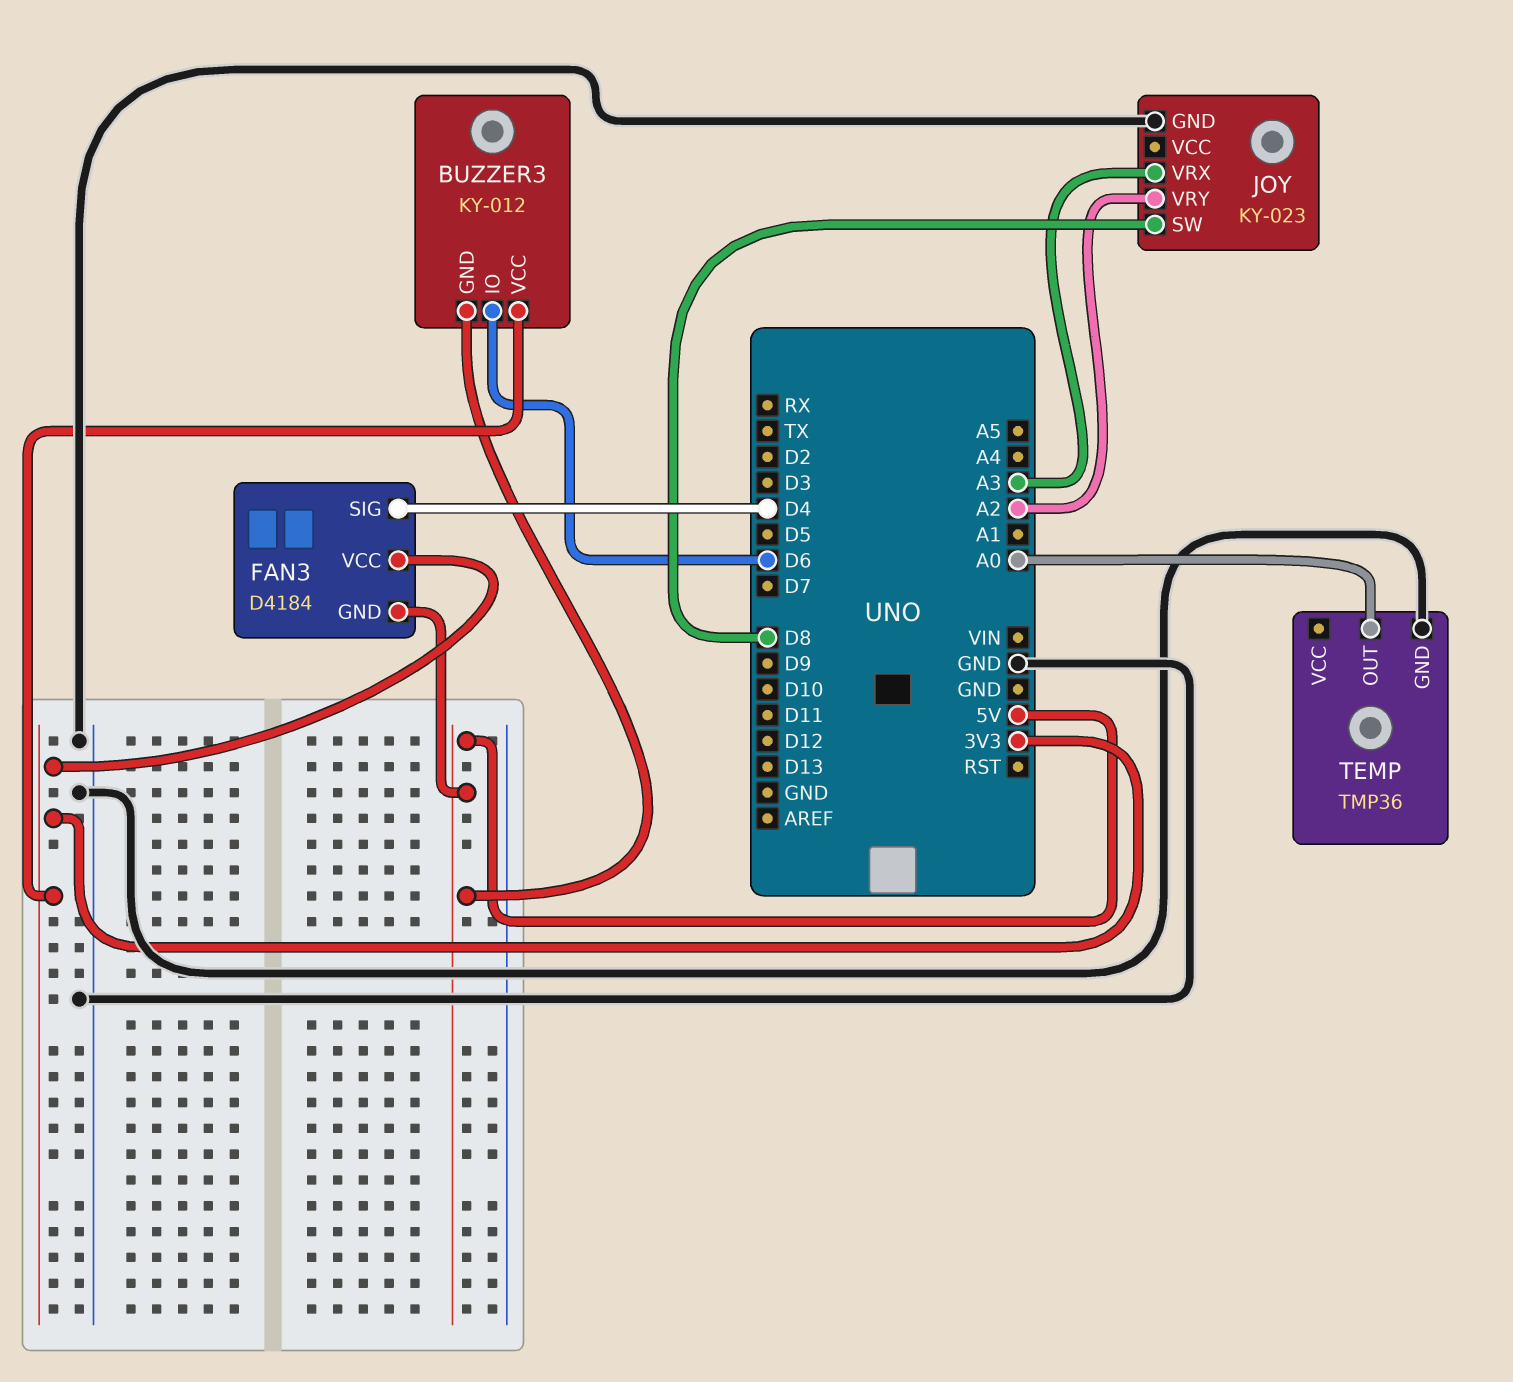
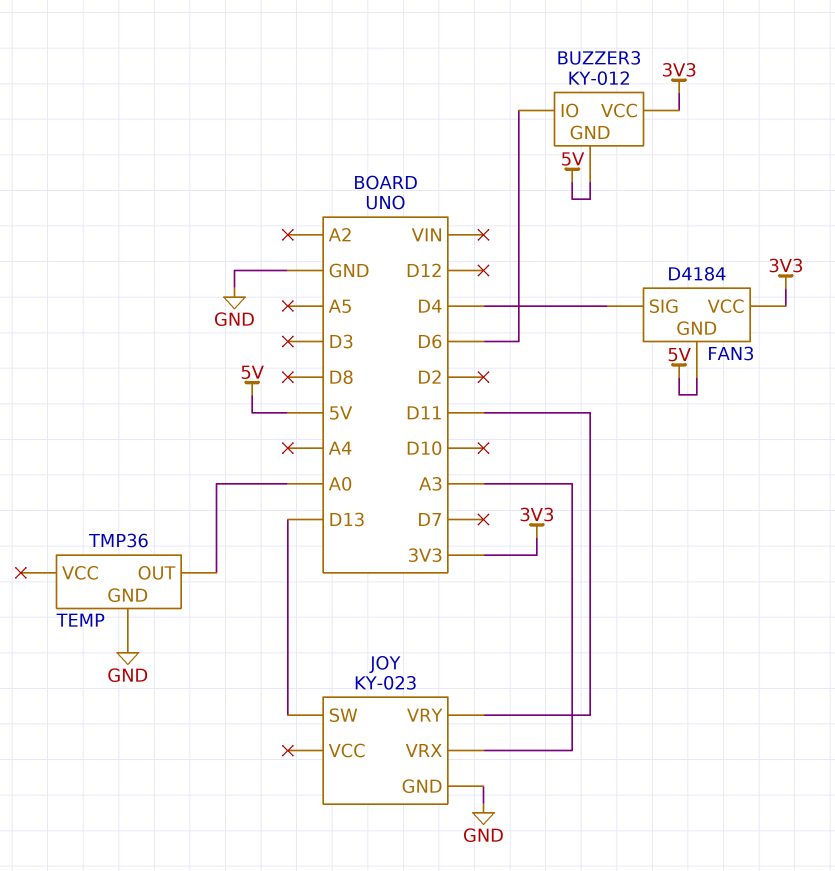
JOY pin SW: D8 -> D13
JOY pin VRY: A2 -> D11

